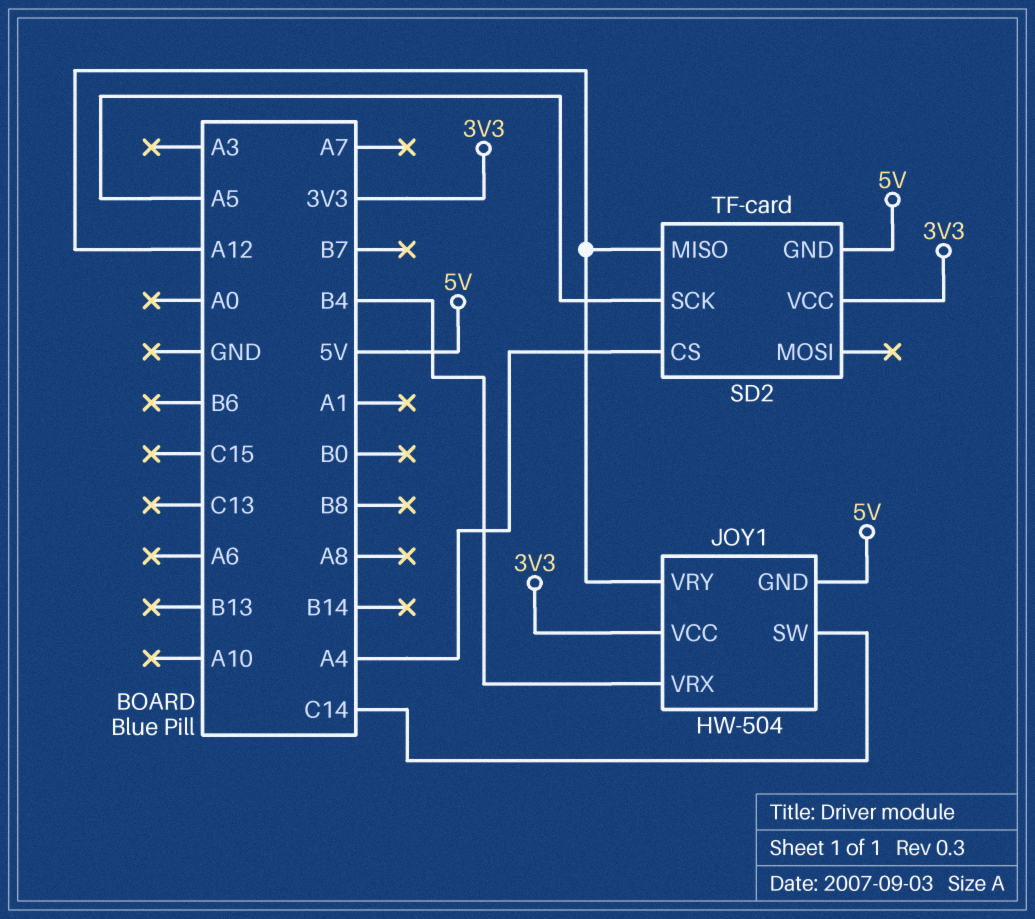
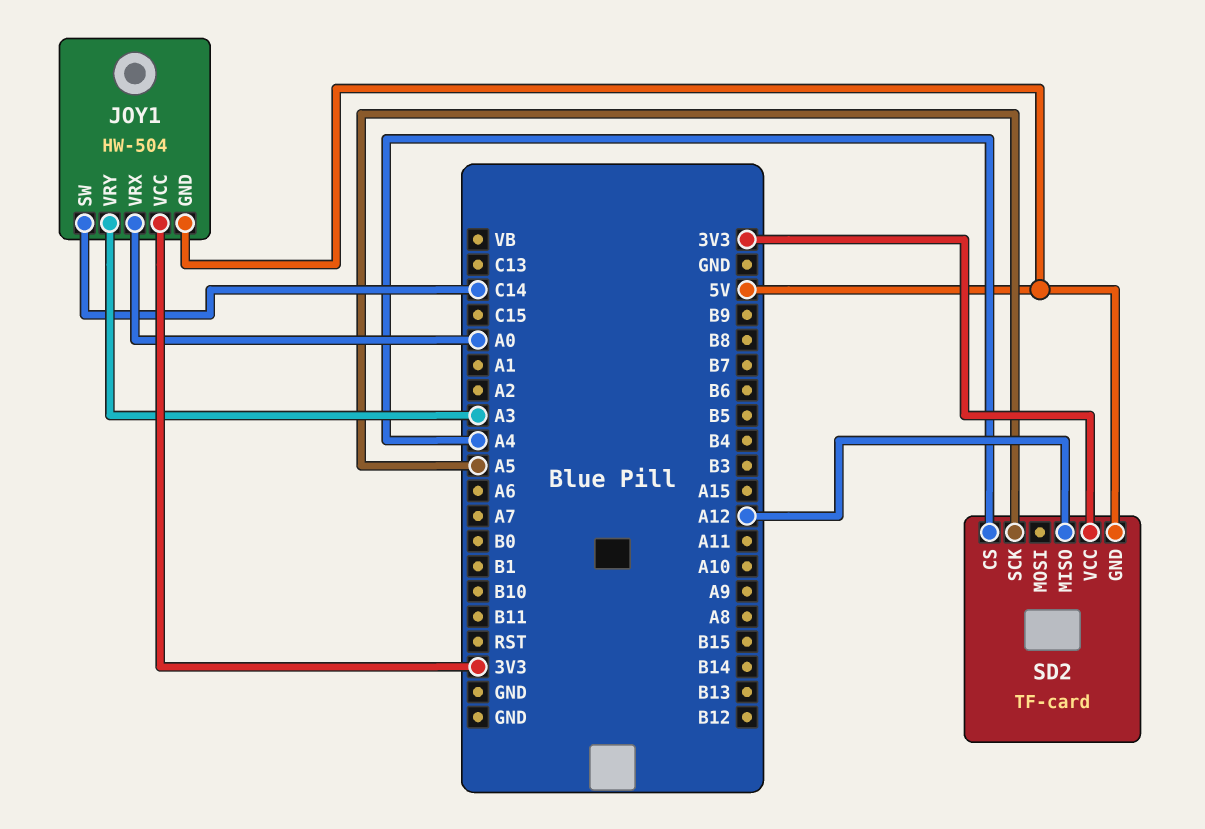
JOY1 pin VRX: B4 -> A0
JOY1 pin VRY: A12 -> A3

